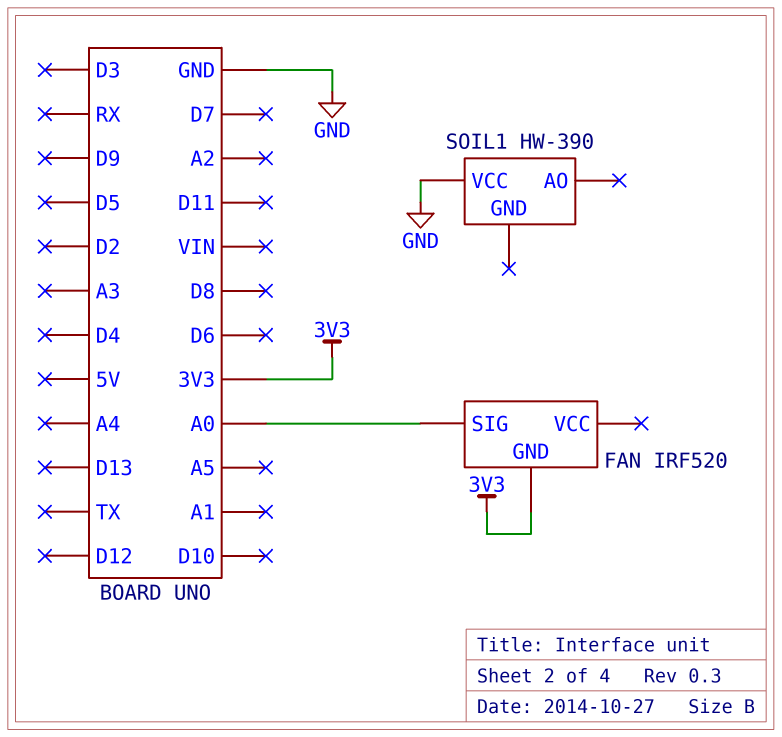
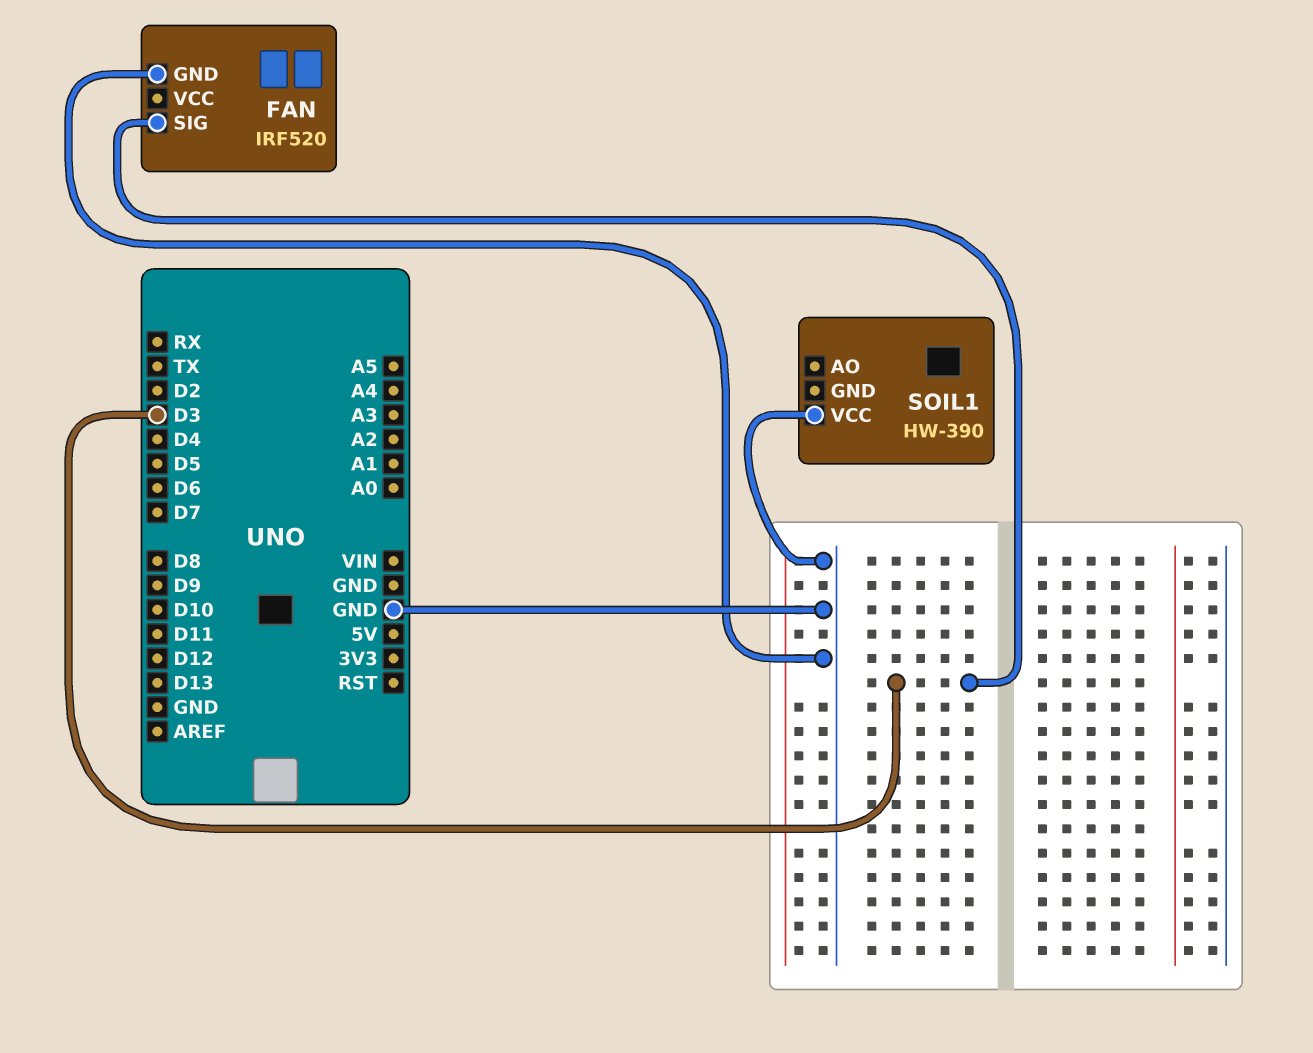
FAN pin GND: 3V3 -> GND
FAN pin SIG: A0 -> D3

